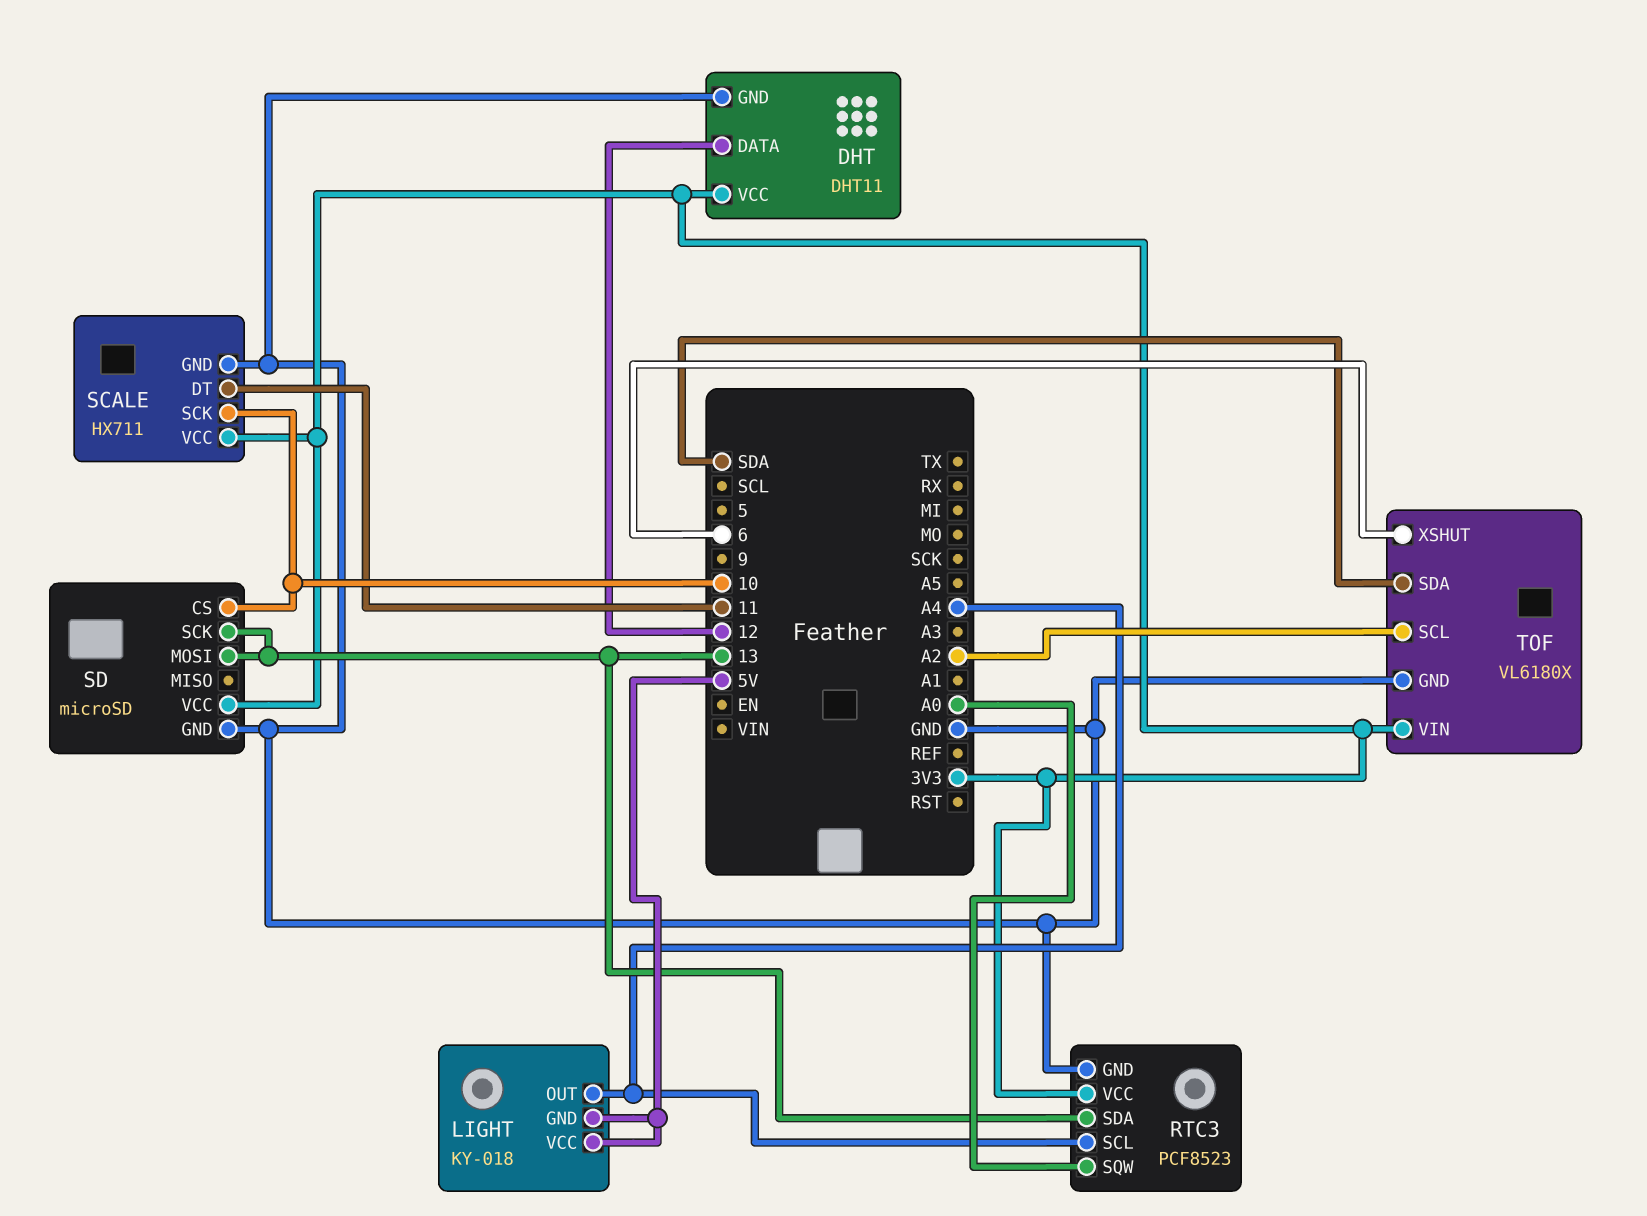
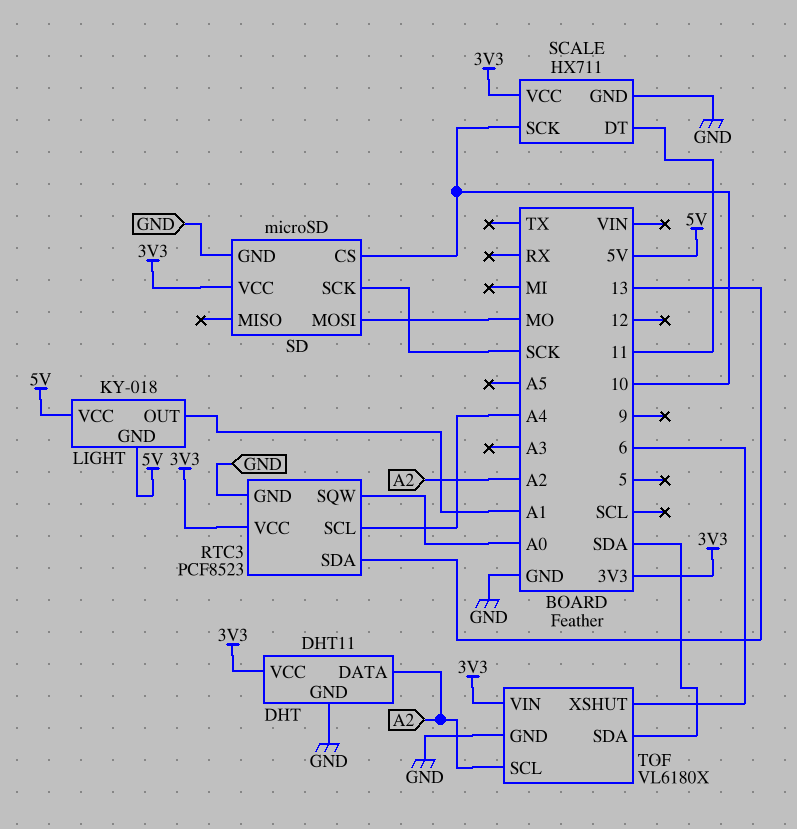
DHT pin DATA: 12 -> A2
LIGHT pin OUT: A4 -> A1
SD pin MOSI: 13 -> MO
SD pin SCK: 13 -> SCK

